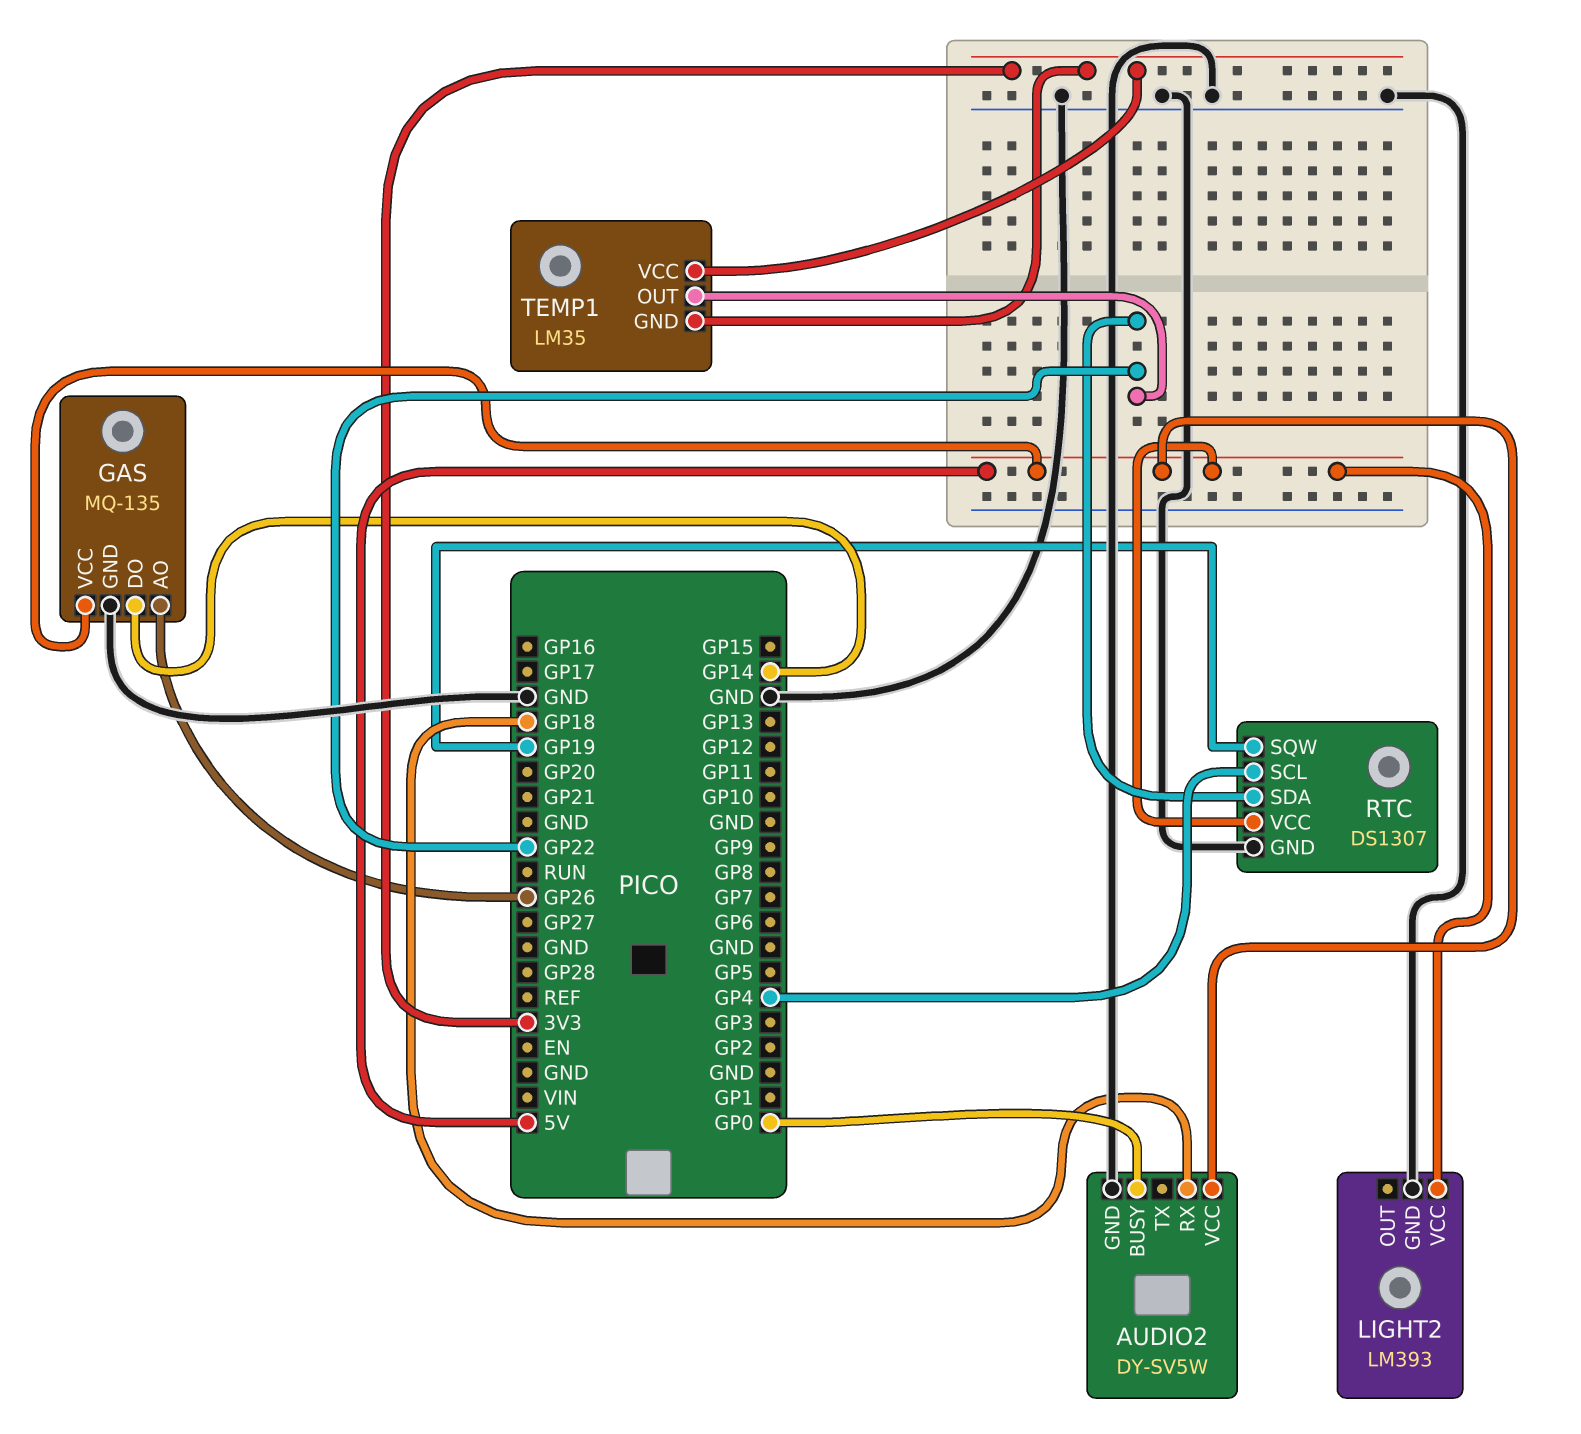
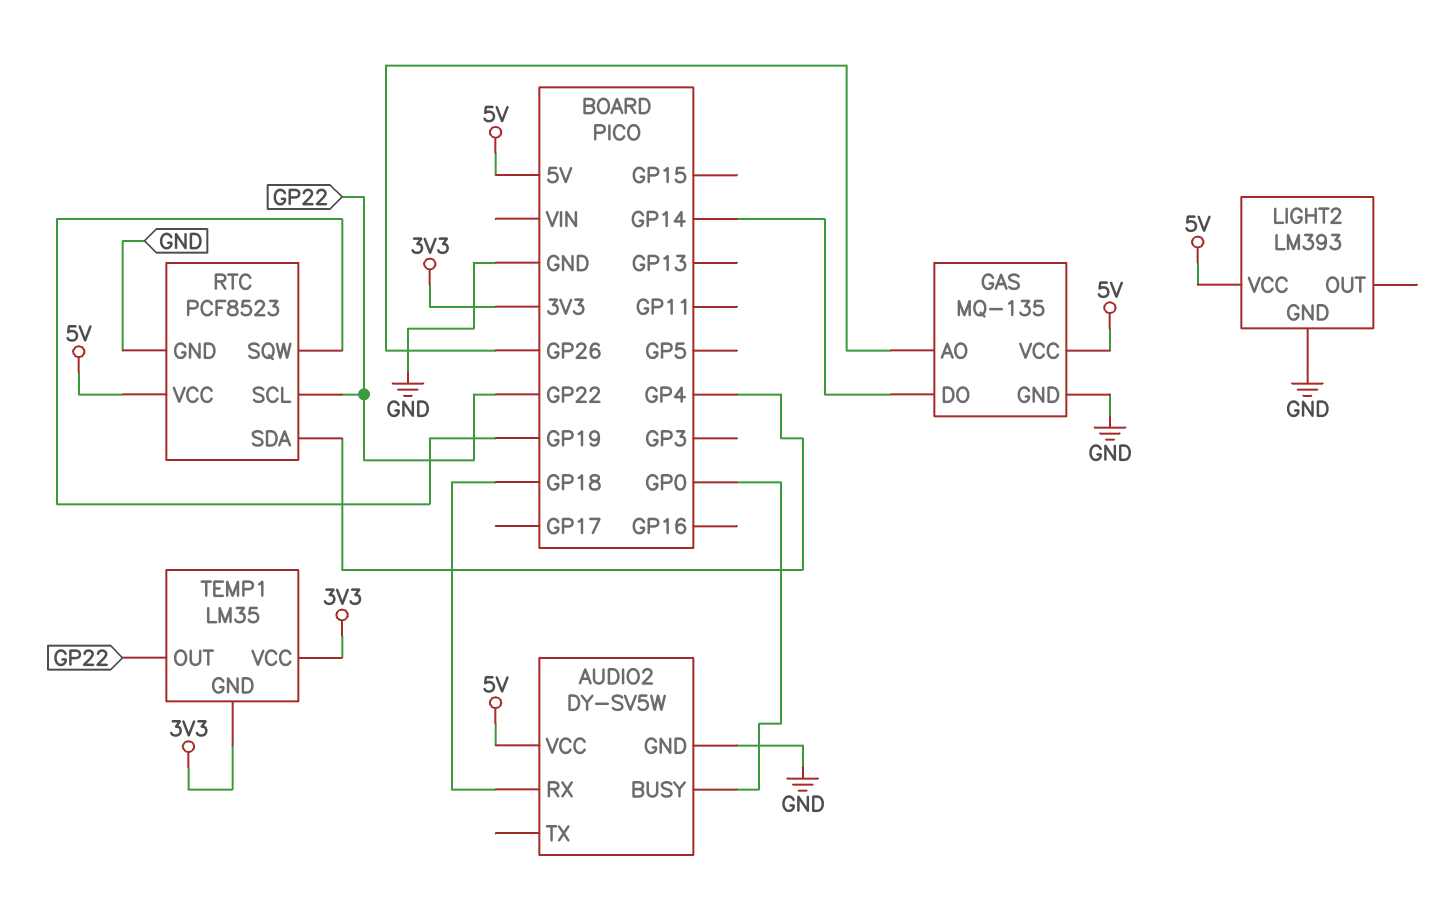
RTC: DS1307 -> PCF8523
RTC pin SCL: GP4 -> GP22
RTC pin SDA: GP22 -> GP4

